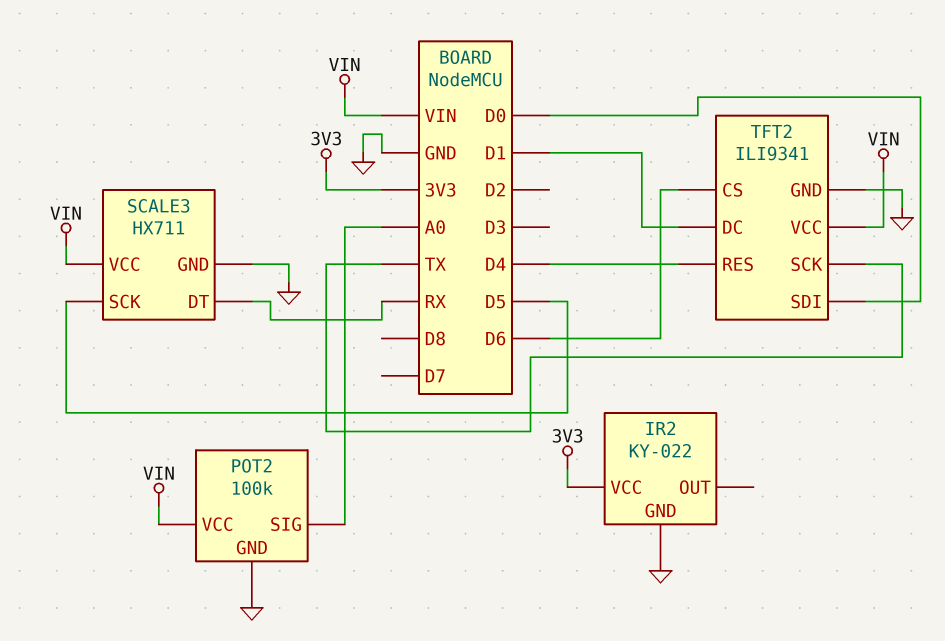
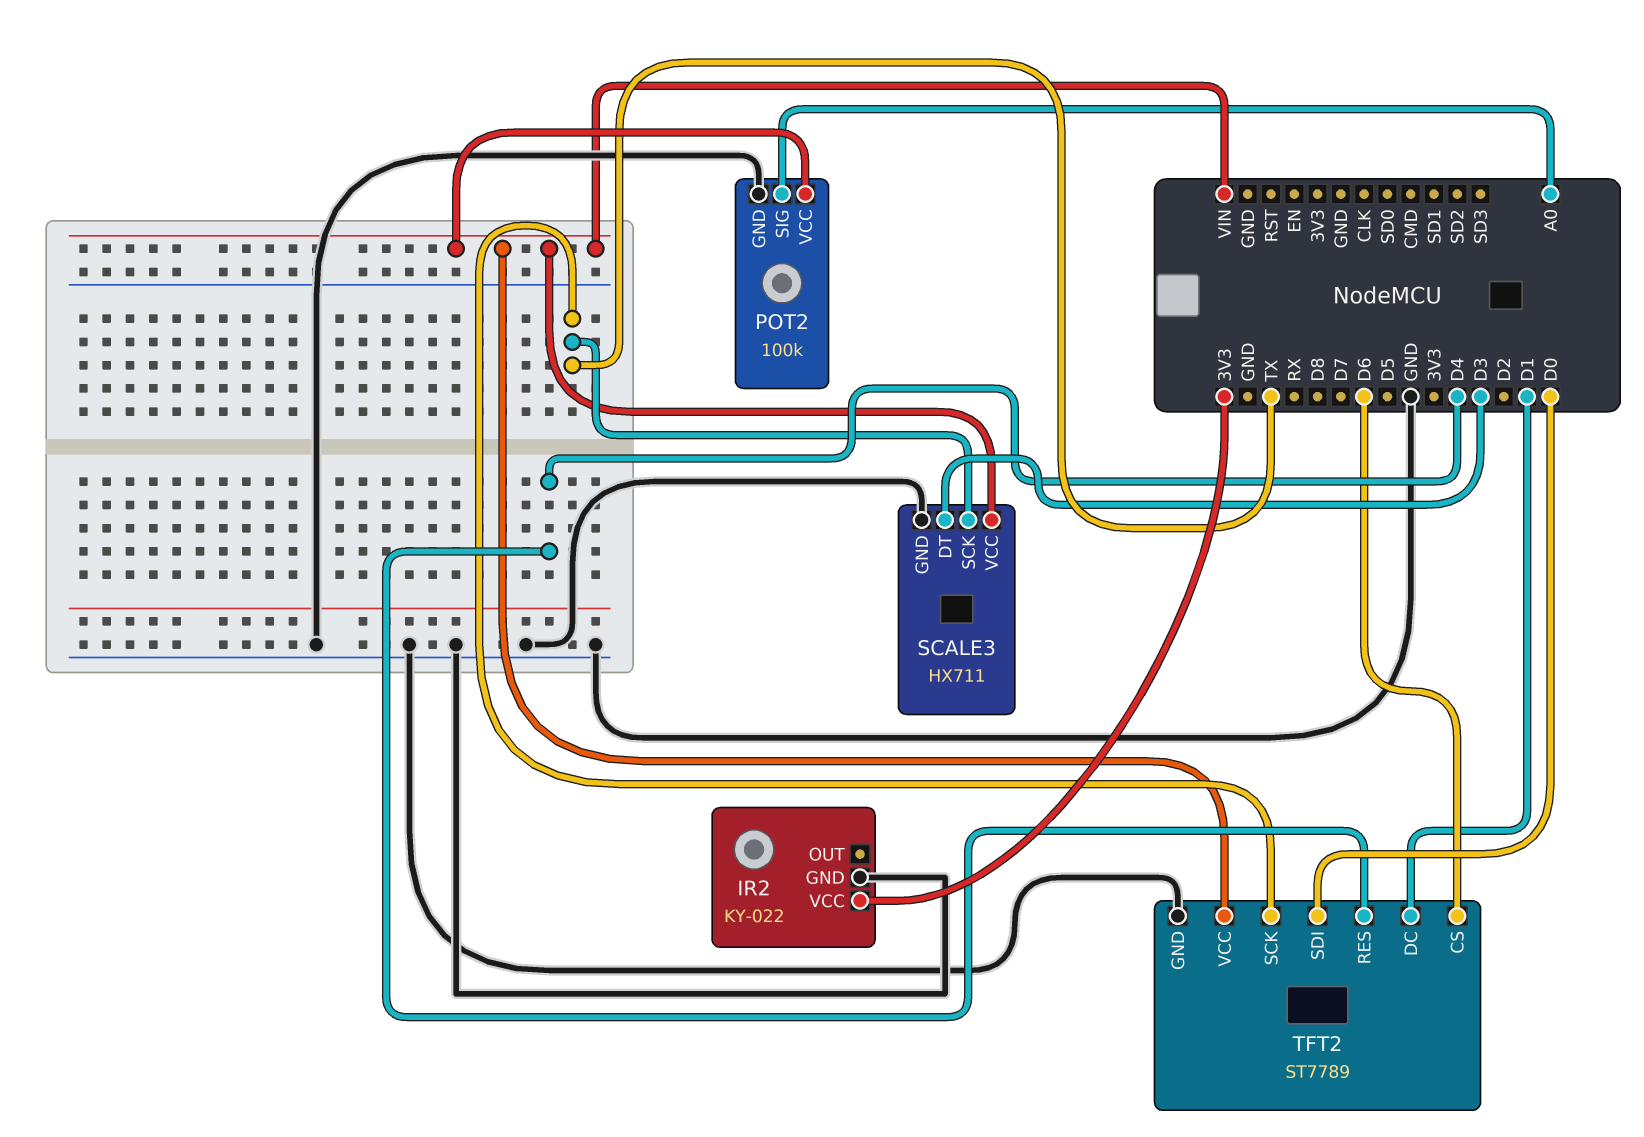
SCALE3 pin DT: RX -> D3
SCALE3 pin SCK: D5 -> TX
TFT2: ILI9341 -> ST7789

